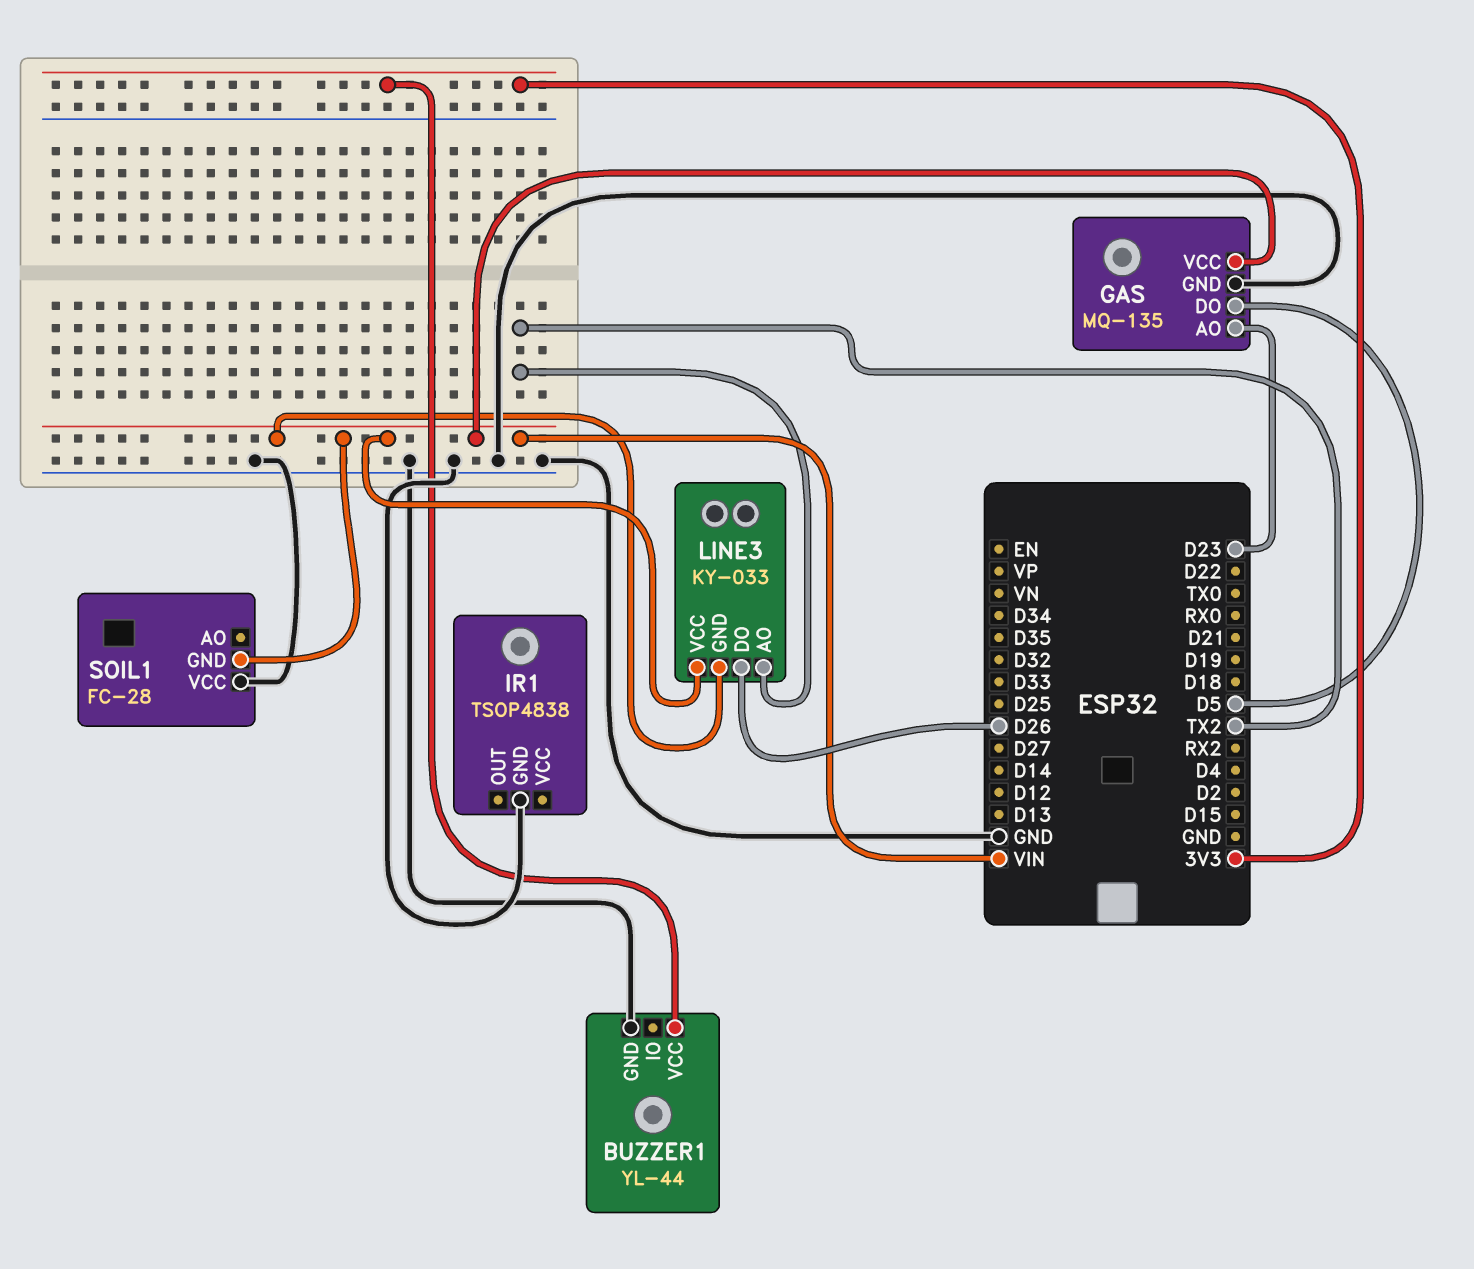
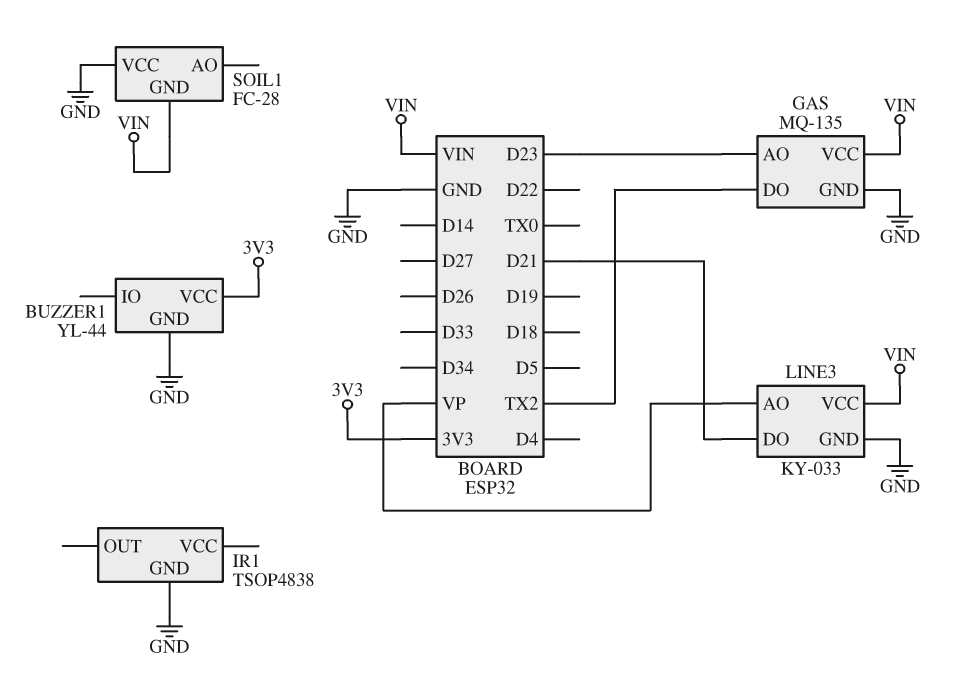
GAS pin DO: D5 -> TX2
LINE3 pin AO: TX2 -> VP
LINE3 pin DO: D26 -> D21
LINE3 pin GND: VIN -> GND

